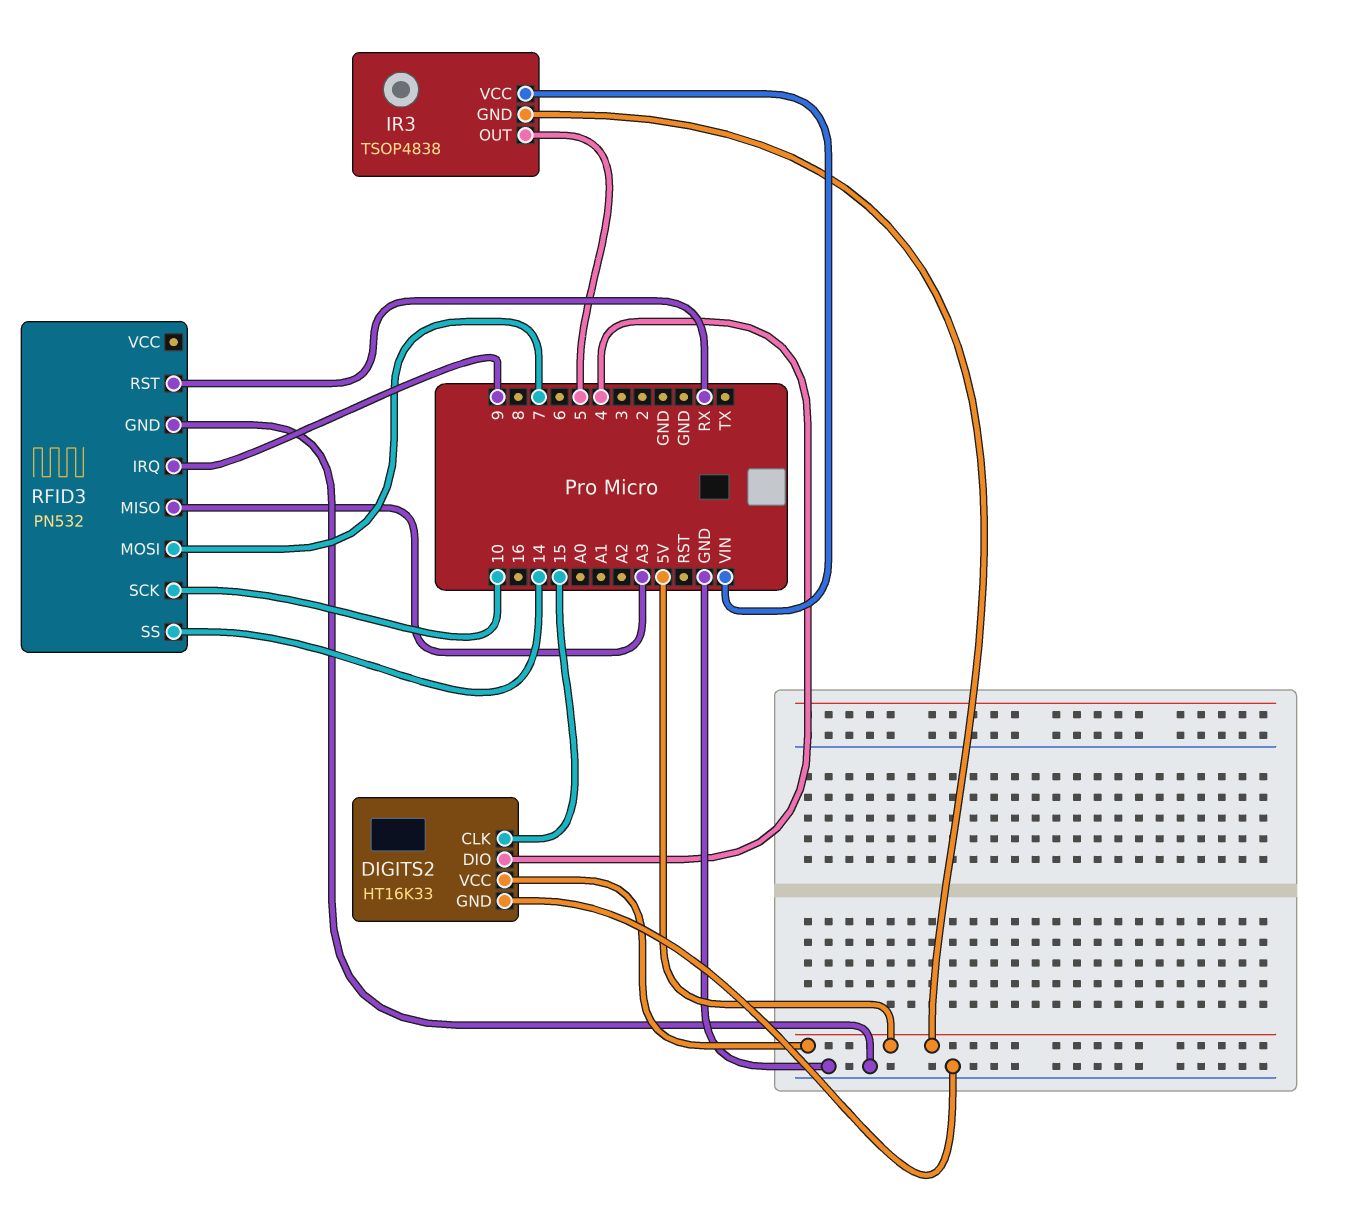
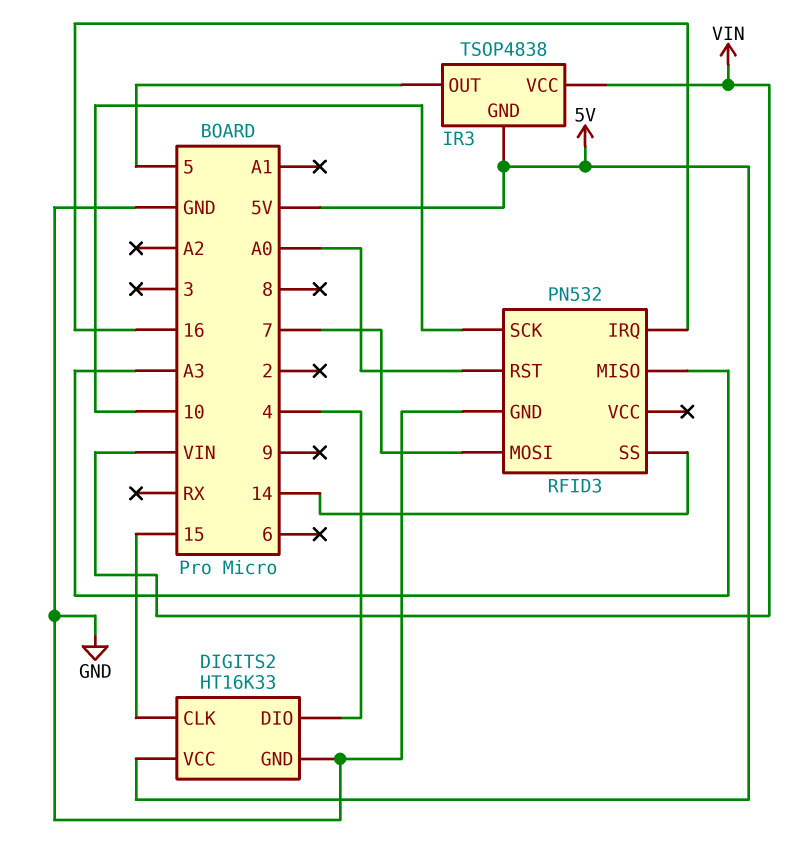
RFID3 pin IRQ: 9 -> 16
RFID3 pin RST: RX -> A0

